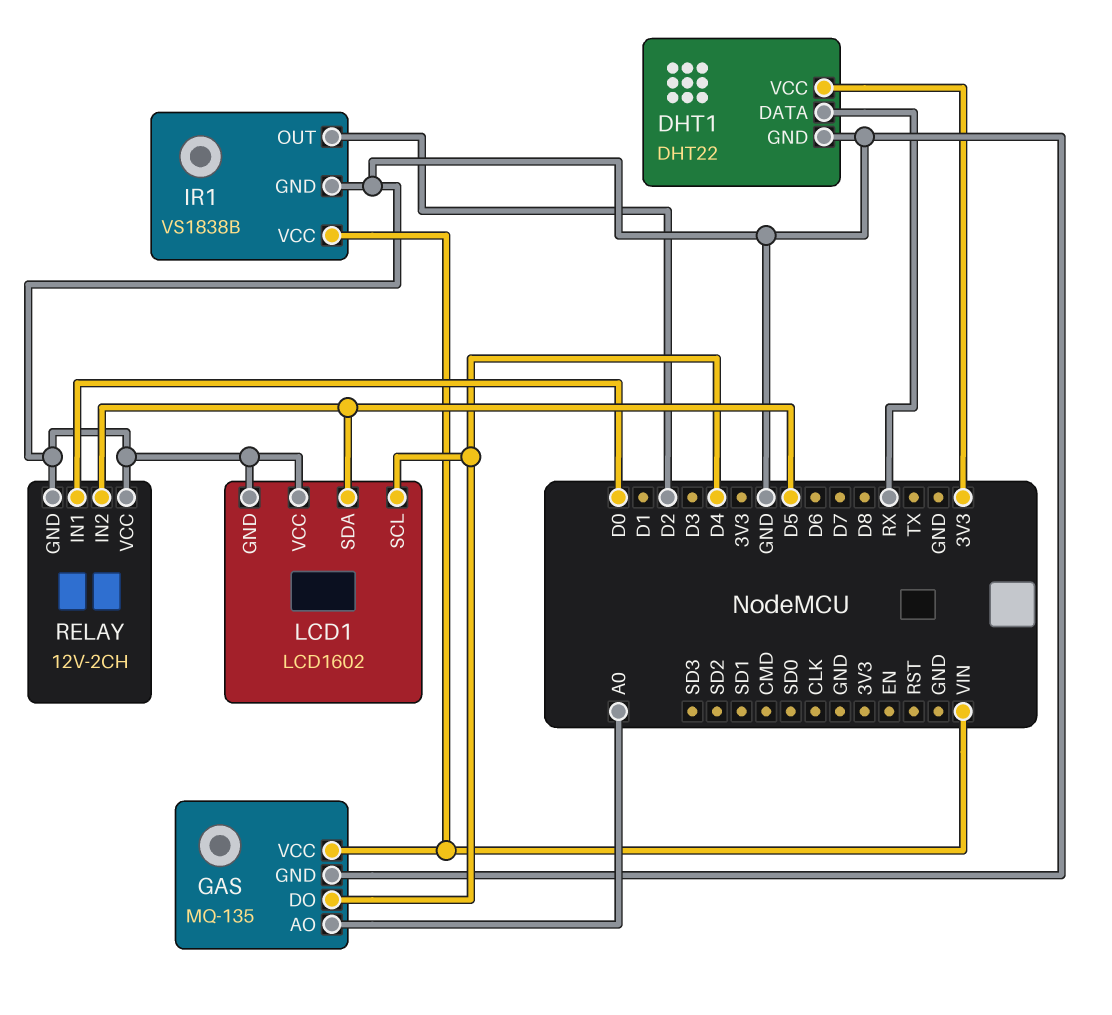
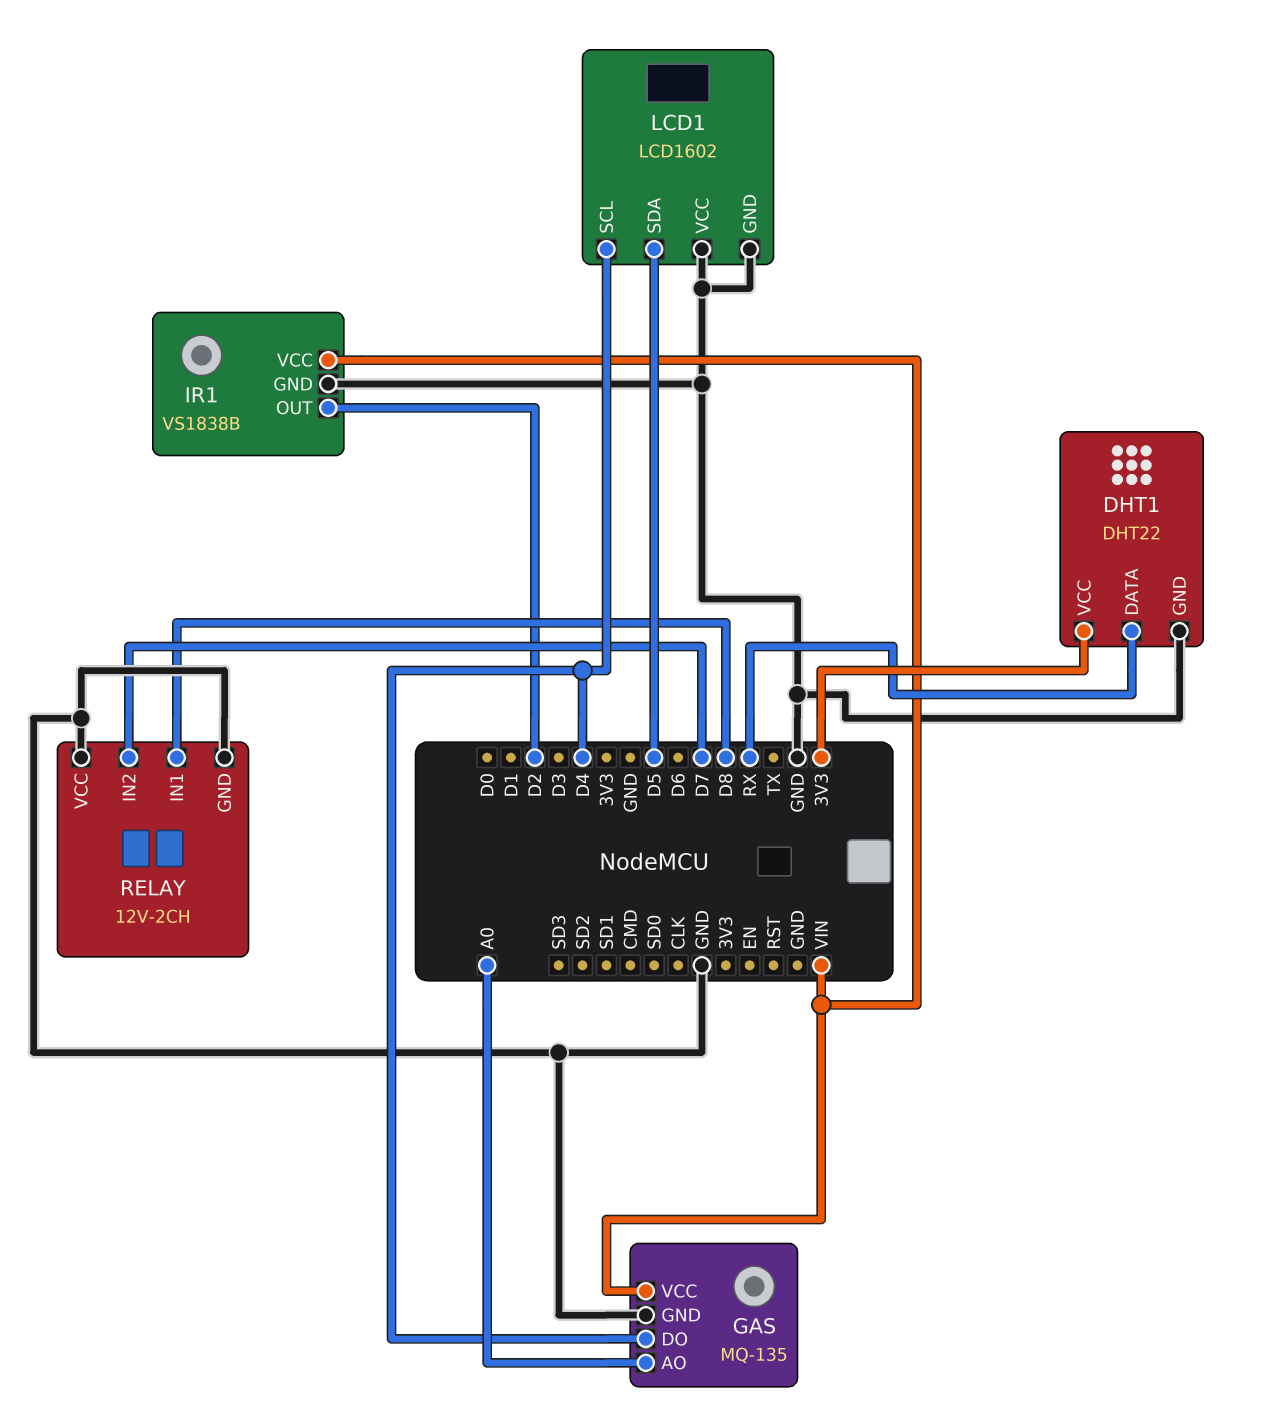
RELAY pin IN1: D0 -> D8
RELAY pin IN2: D5 -> D7

